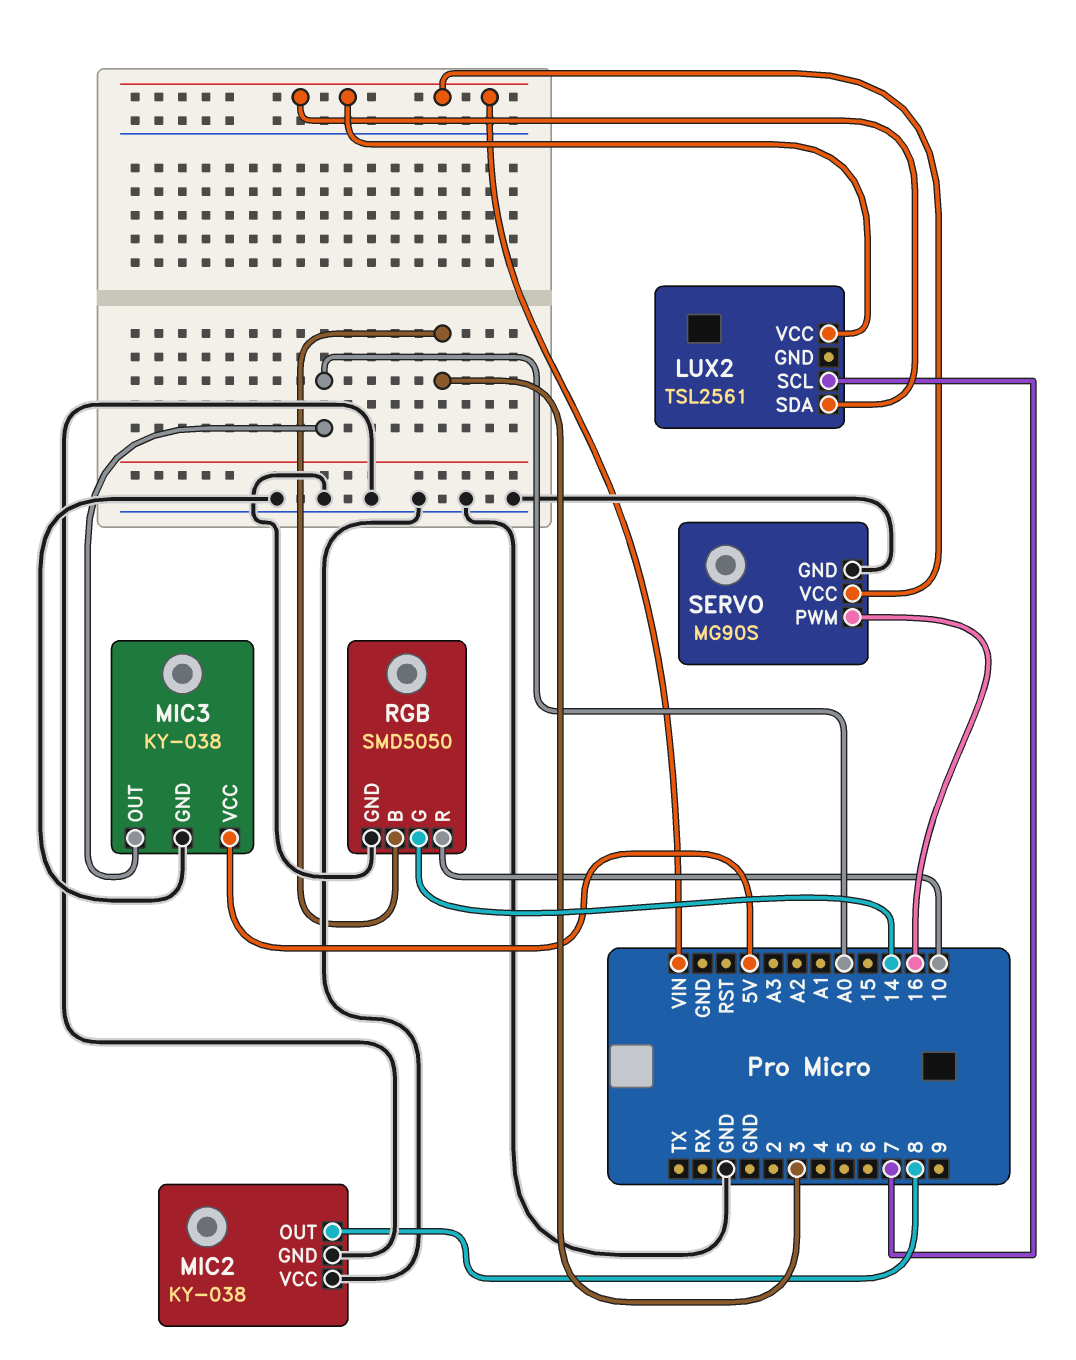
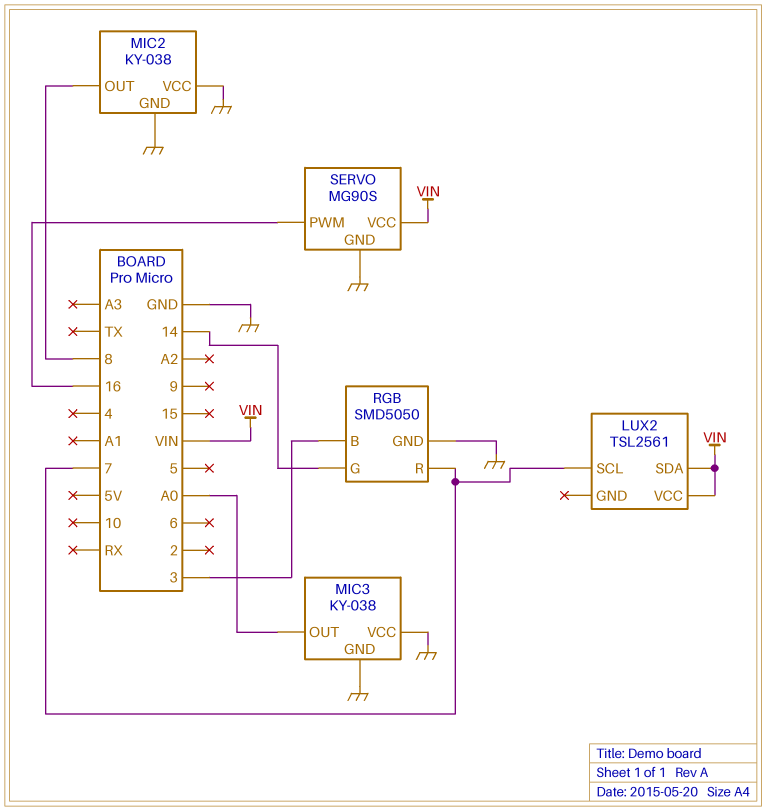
MIC3 pin VCC: 5V -> GND
RGB pin R: 10 -> 7

